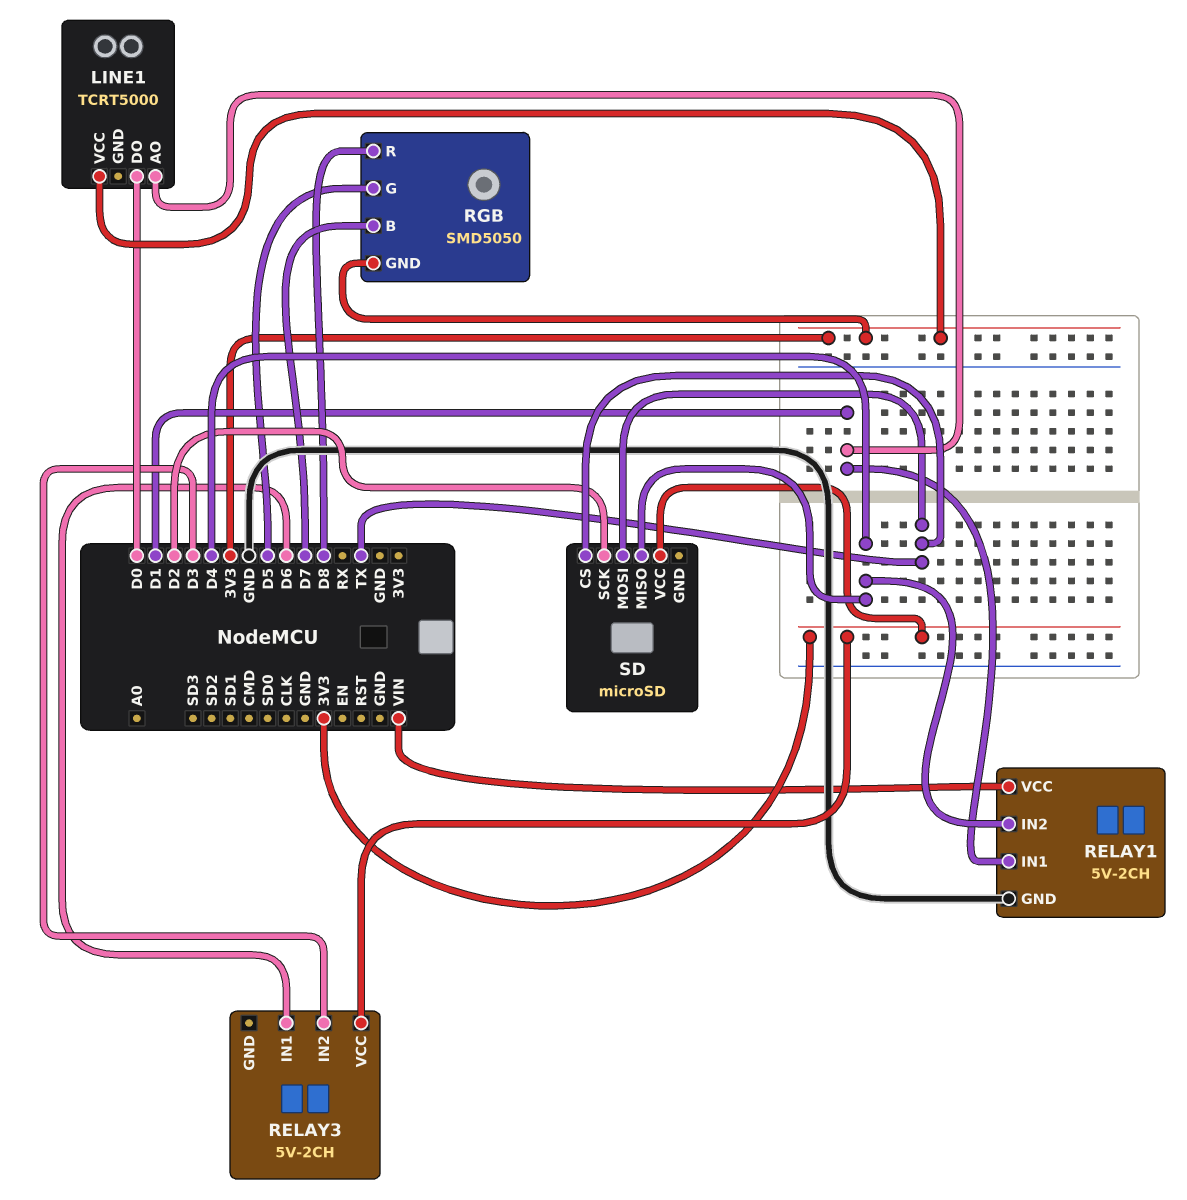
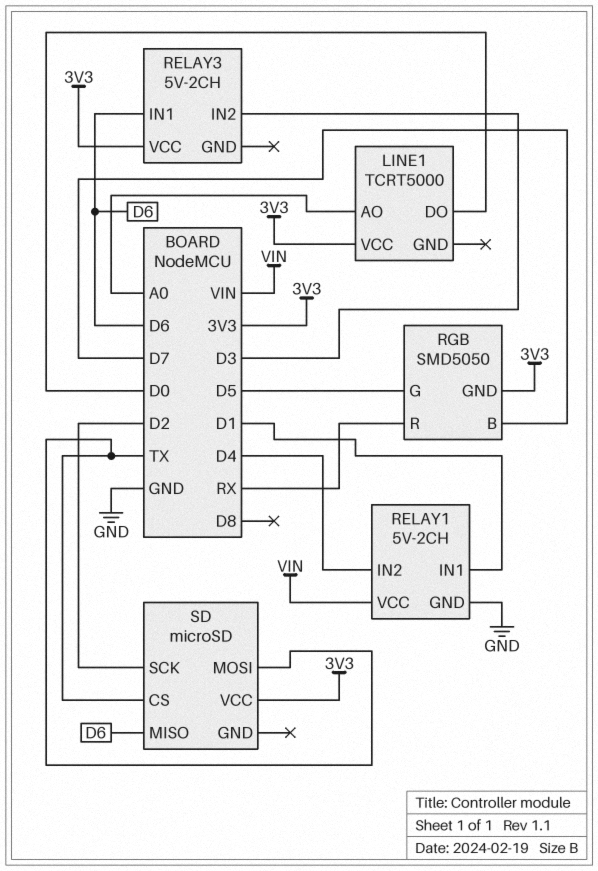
LINE1 pin AO: D1 -> A0
RGB pin R: D8 -> RX
SD pin MISO: D4 -> D6

